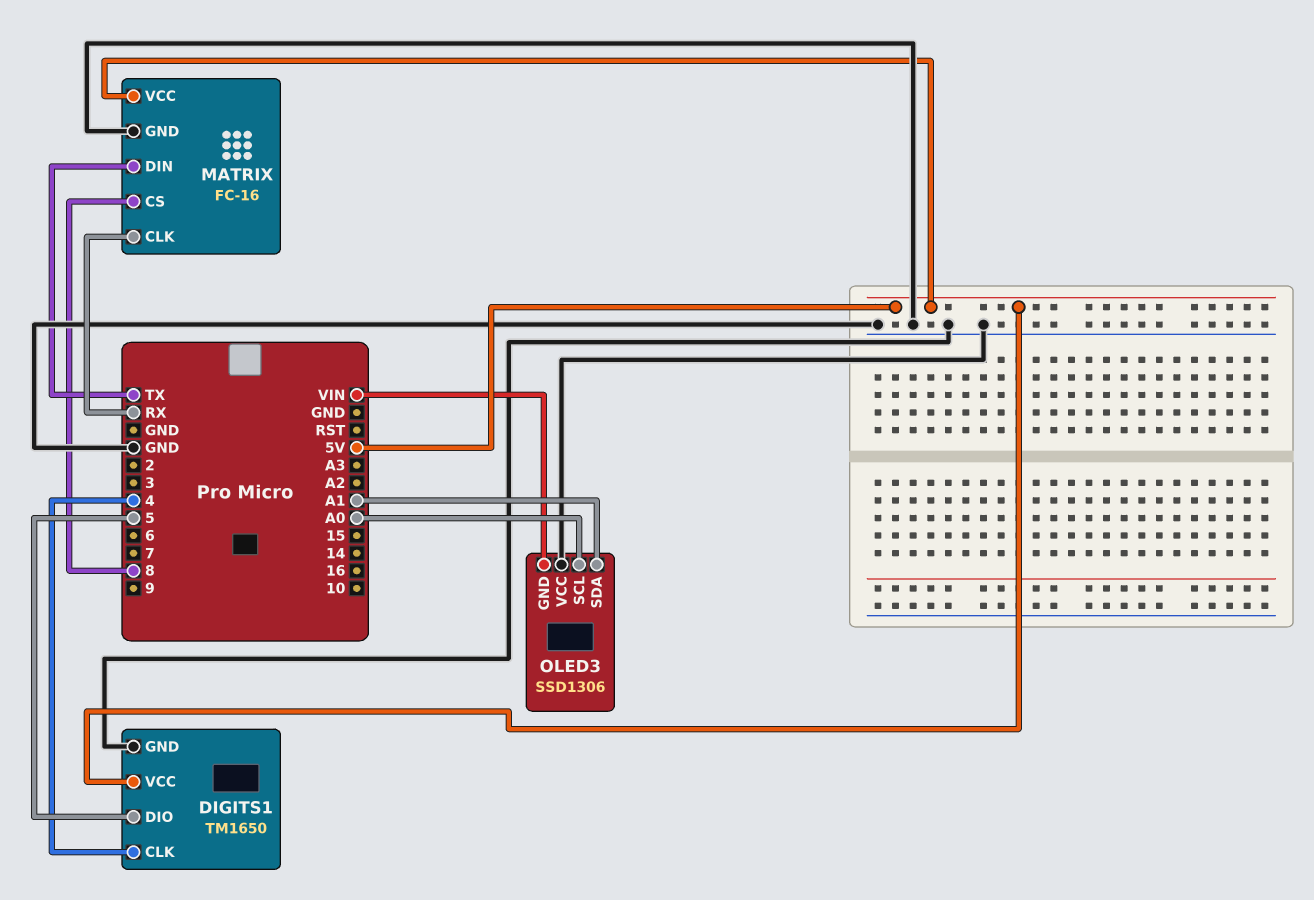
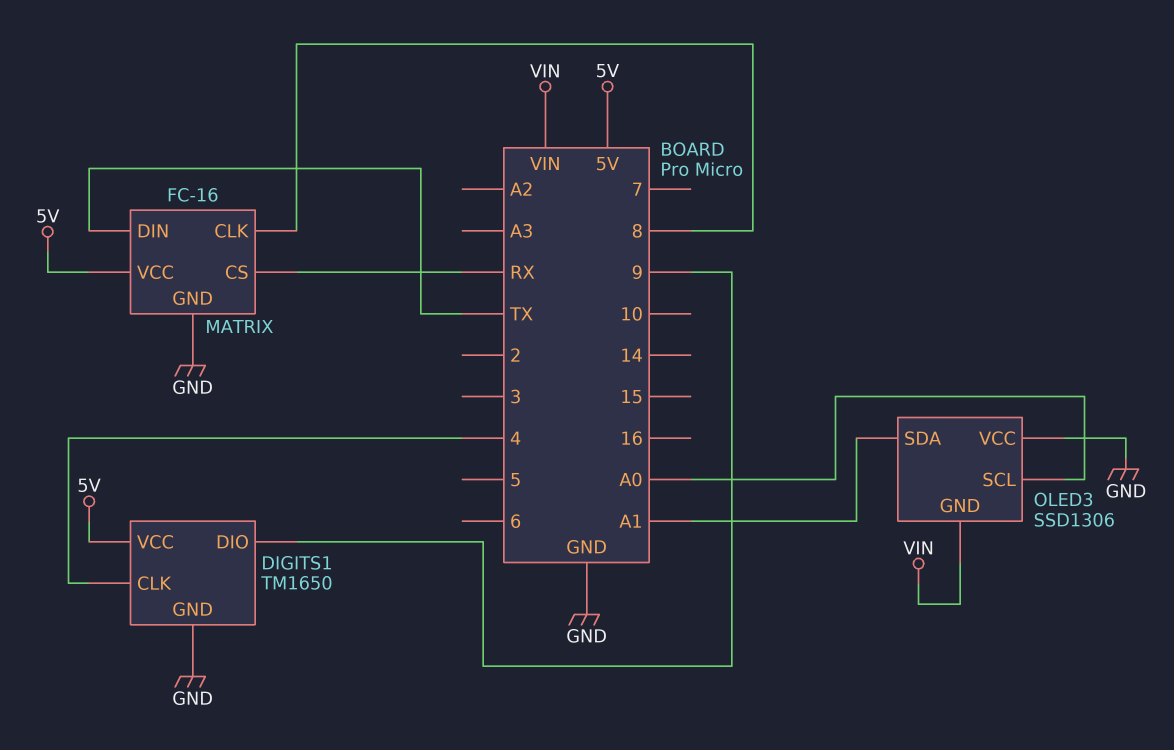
DIGITS1 pin DIO: 5 -> 9
MATRIX pin CLK: RX -> 8
MATRIX pin CS: 8 -> RX

